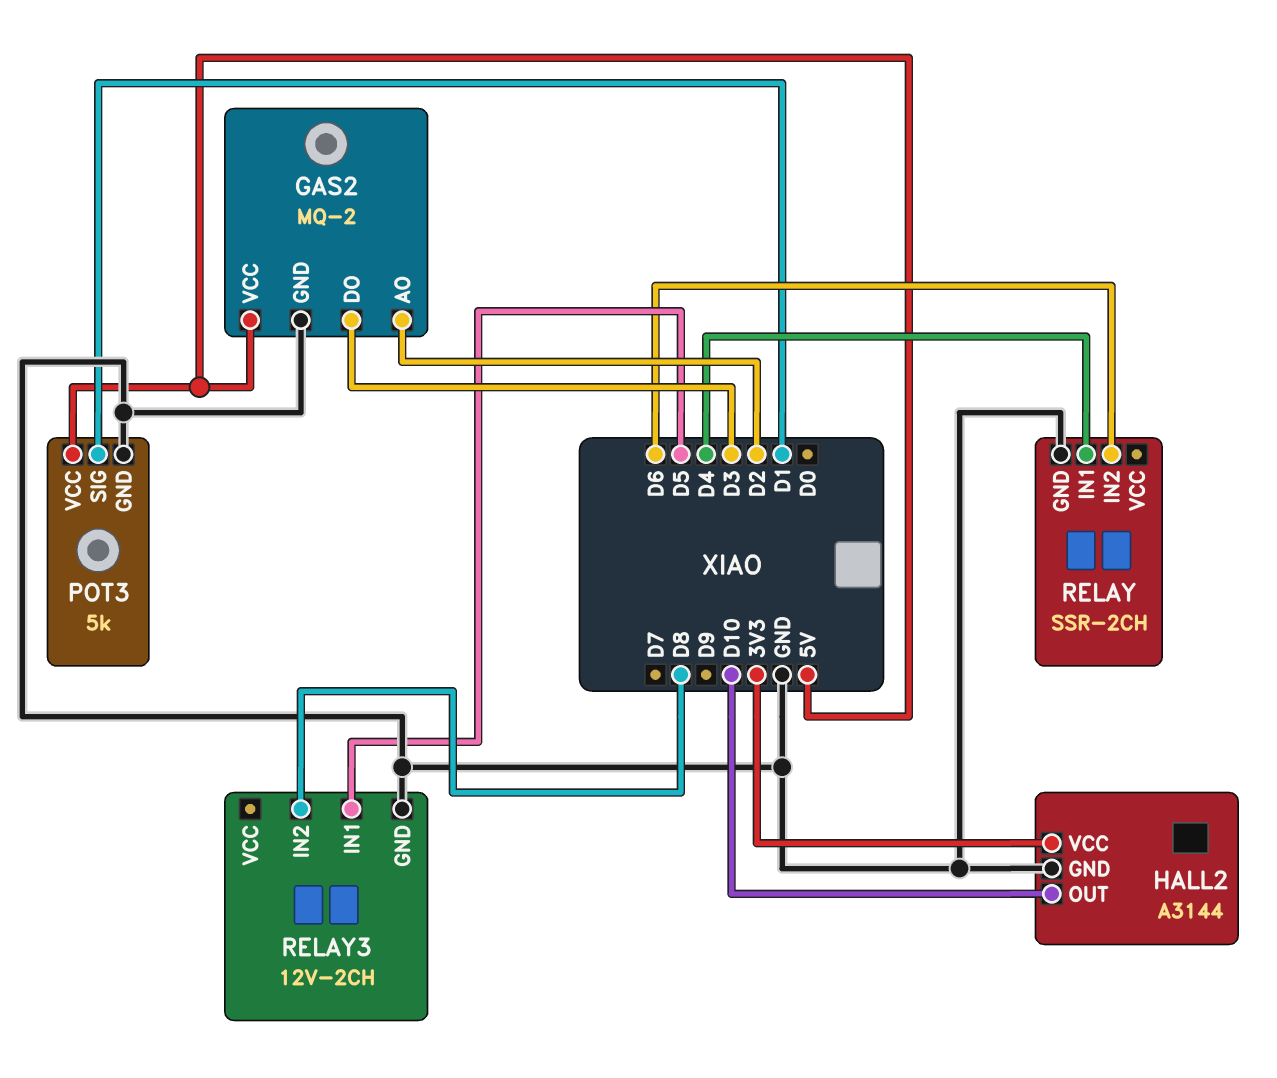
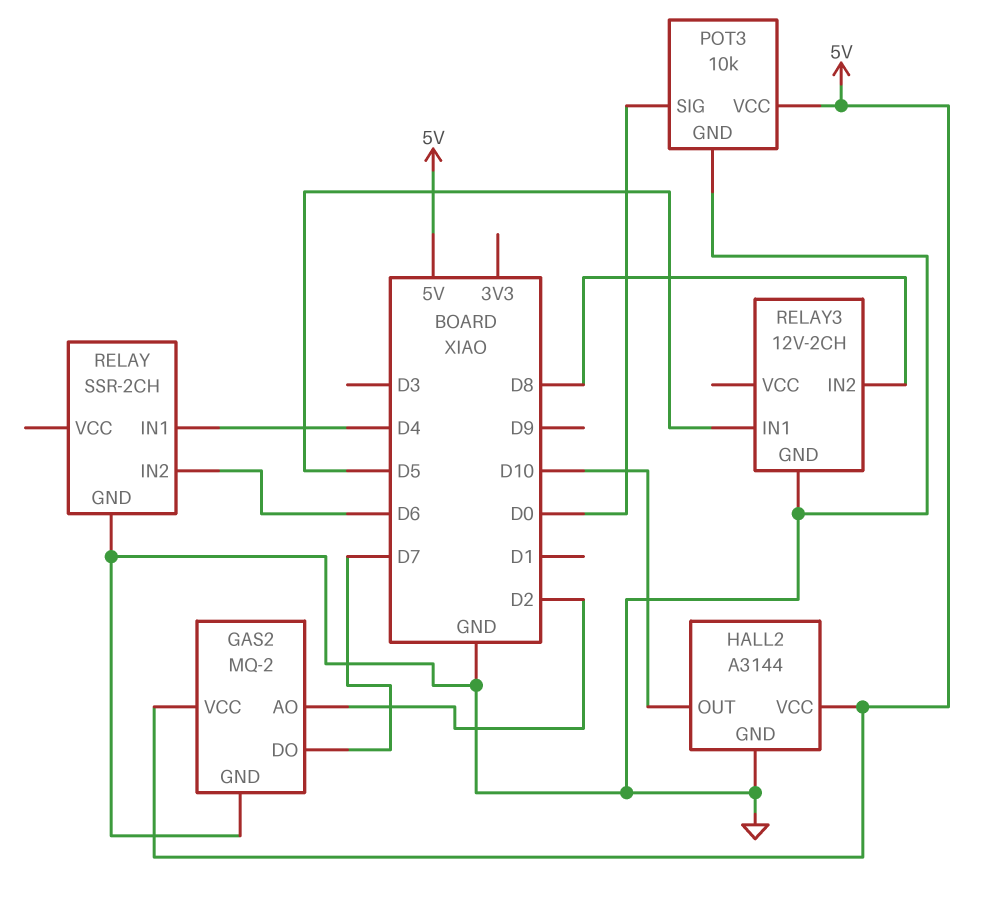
GAS2 pin DO: D3 -> D7
HALL2 pin VCC: 3V3 -> 5V
POT3: 5k -> 10k
POT3 pin SIG: D1 -> D0

